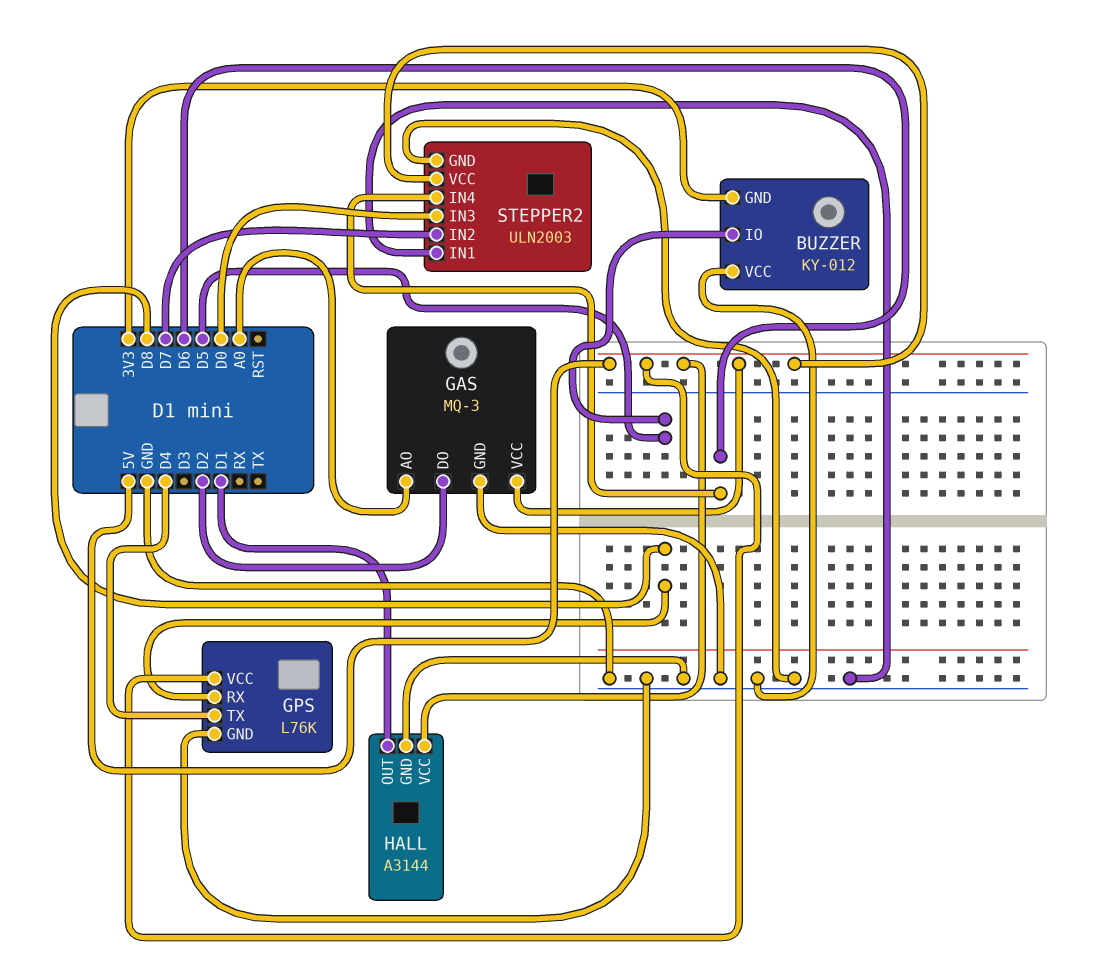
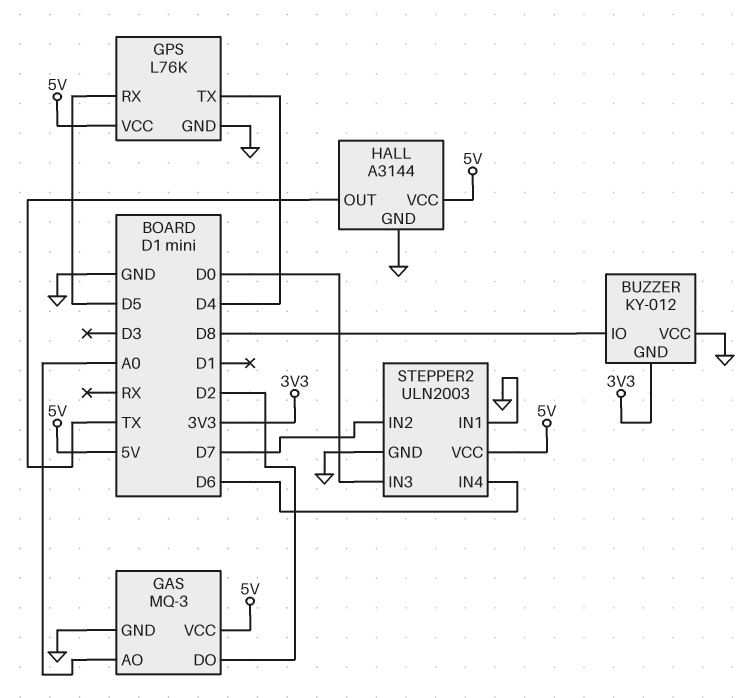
BUZZER pin IO: D5 -> D8
GPS pin RX: D8 -> D5
HALL pin OUT: D1 -> TX

